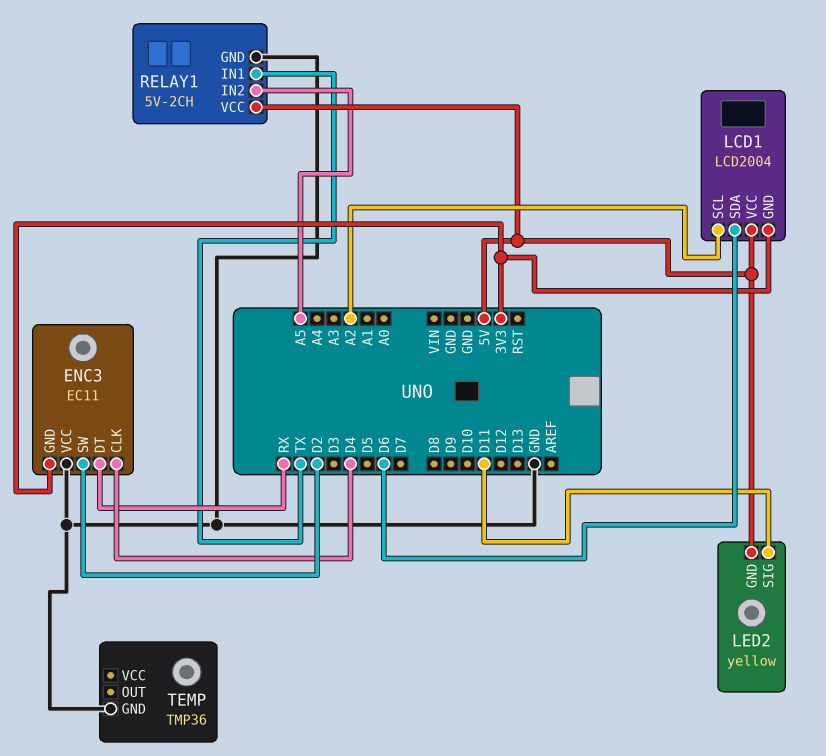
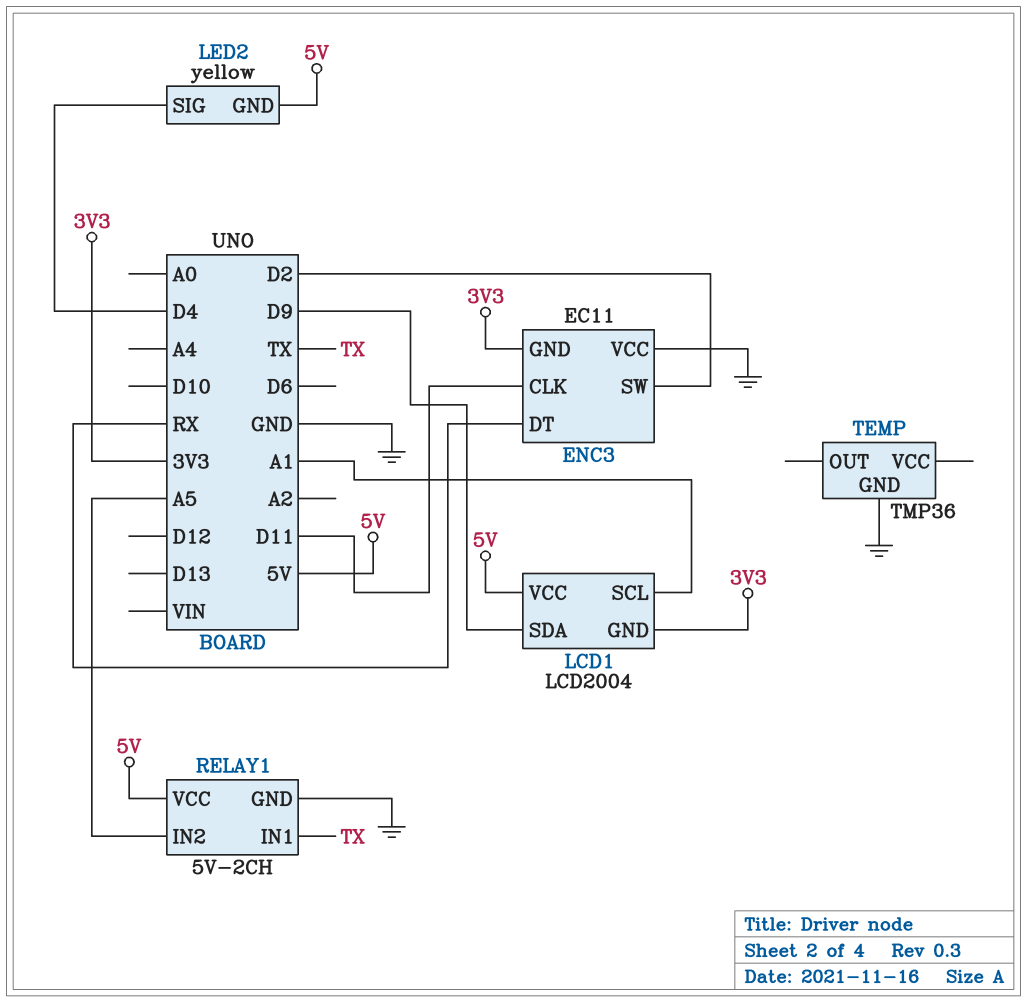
ENC3 pin CLK: D4 -> D11
LCD1 pin SCL: A2 -> A1
LCD1 pin SDA: D6 -> D9
LED2 pin SIG: D11 -> D4

